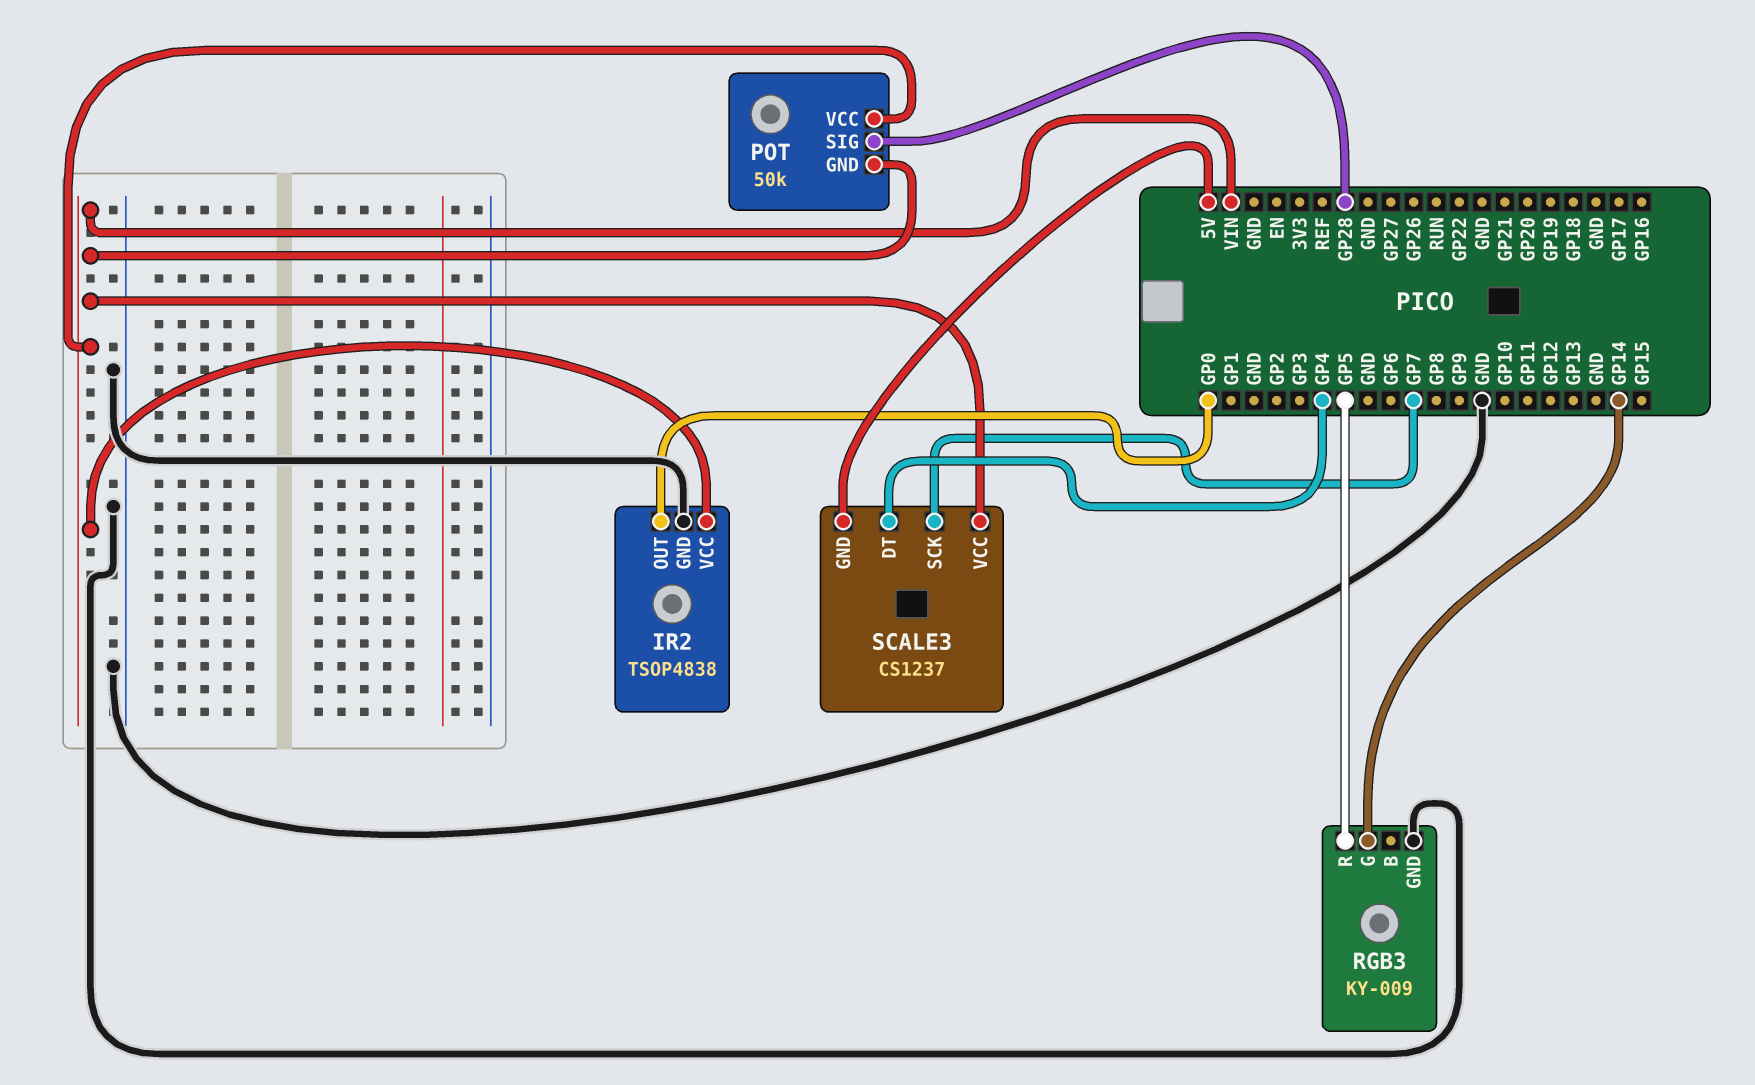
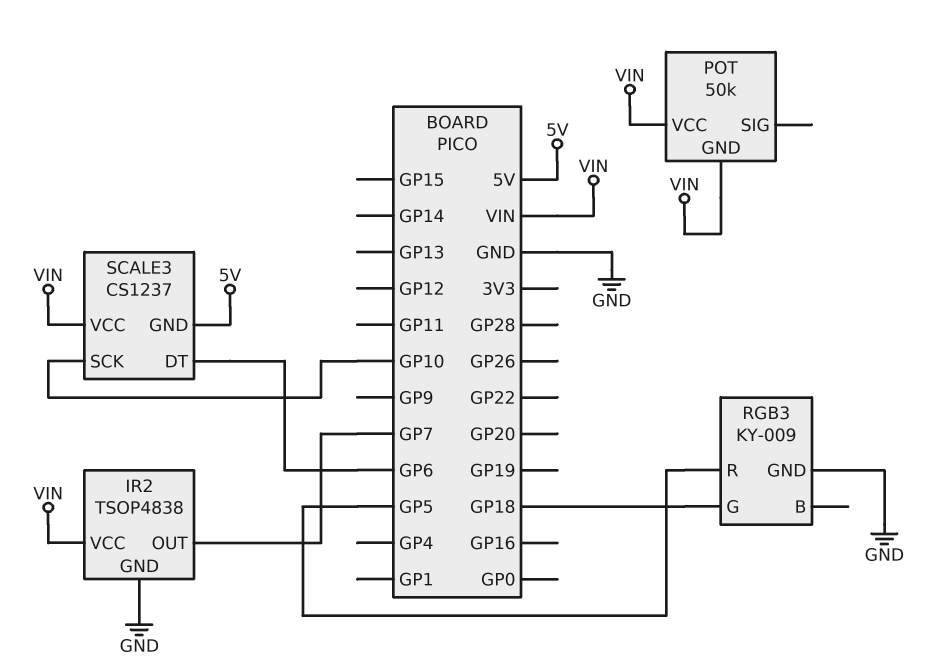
IR2 pin OUT: GP0 -> GP7
POT pin SIG: GP28 -> none
RGB3 pin G: GP14 -> GP18
SCALE3 pin DT: GP4 -> GP6
SCALE3 pin SCK: GP7 -> GP10

